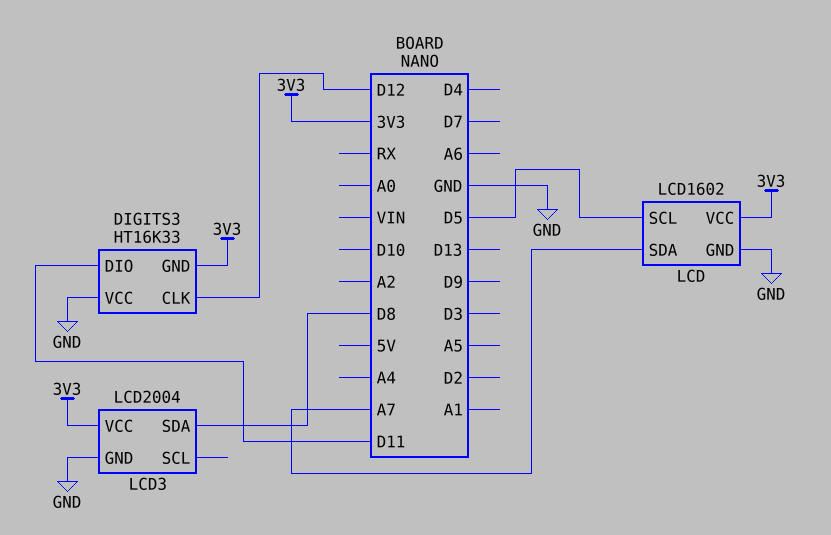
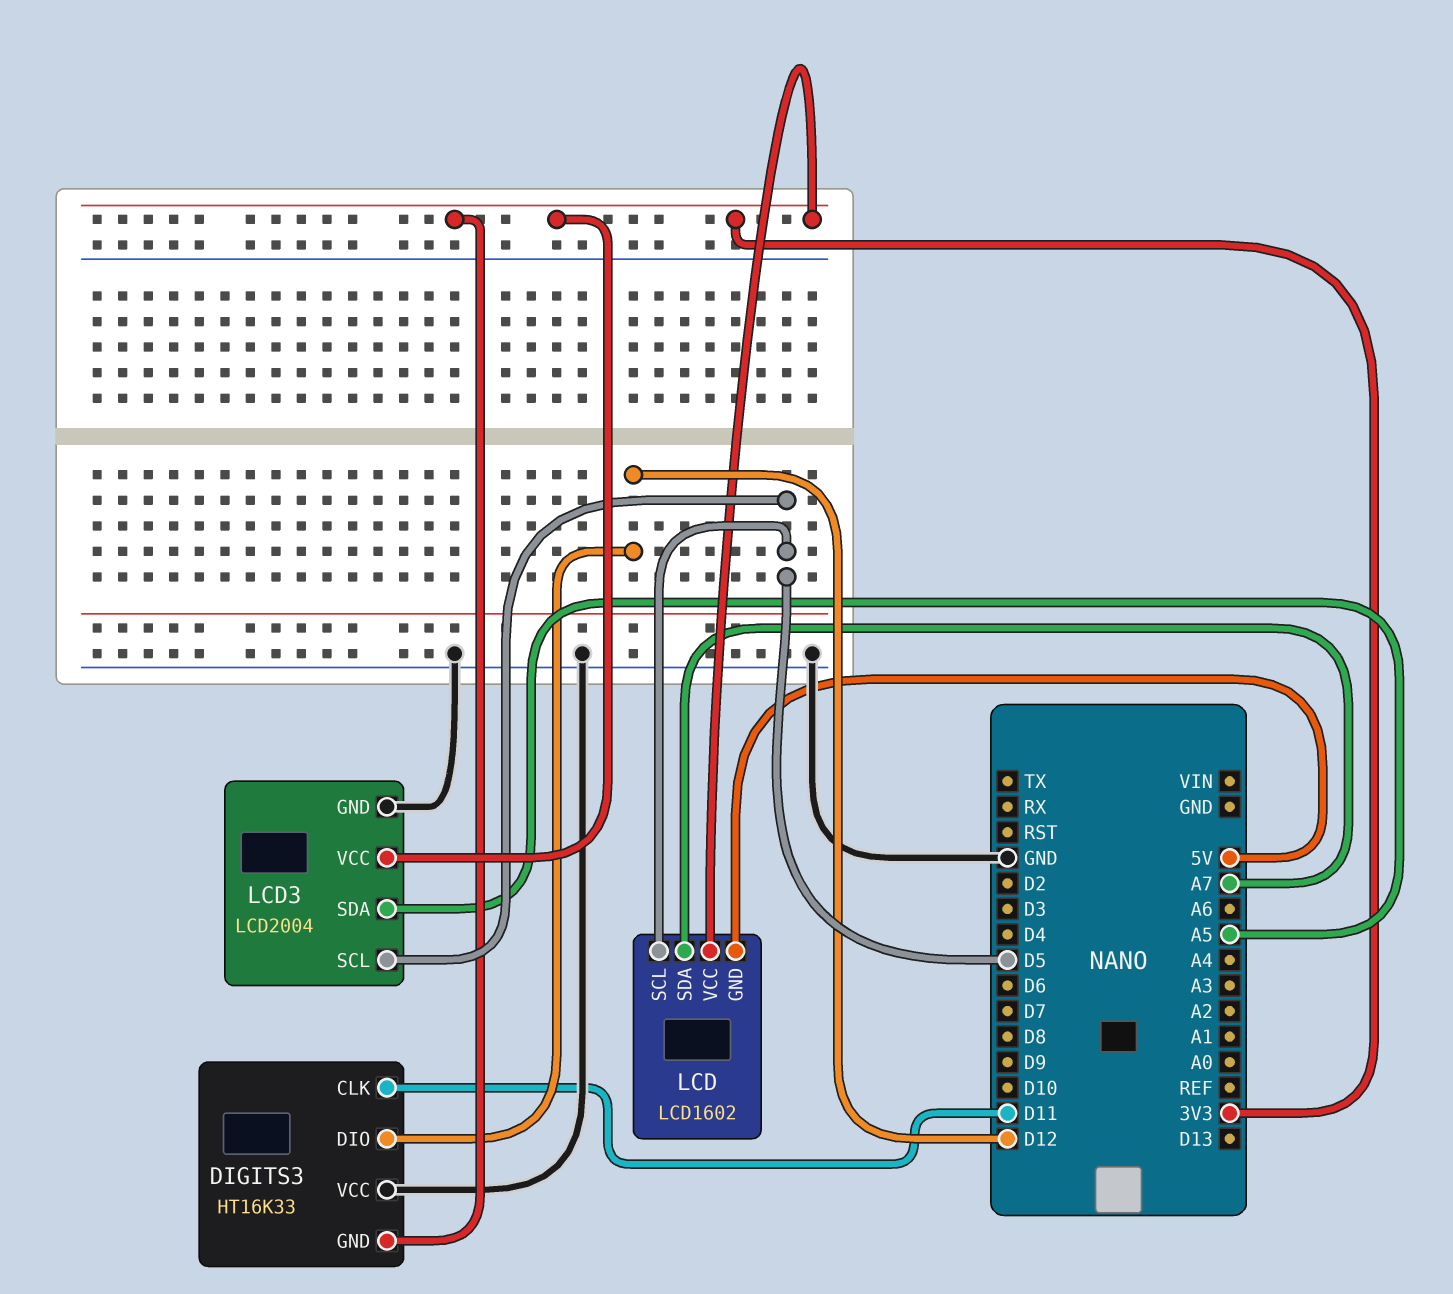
DIGITS3 pin CLK: D12 -> D11
DIGITS3 pin DIO: D11 -> D12
LCD pin GND: GND -> 5V
LCD3 pin SCL: none -> D5
LCD3 pin SDA: D8 -> A5

